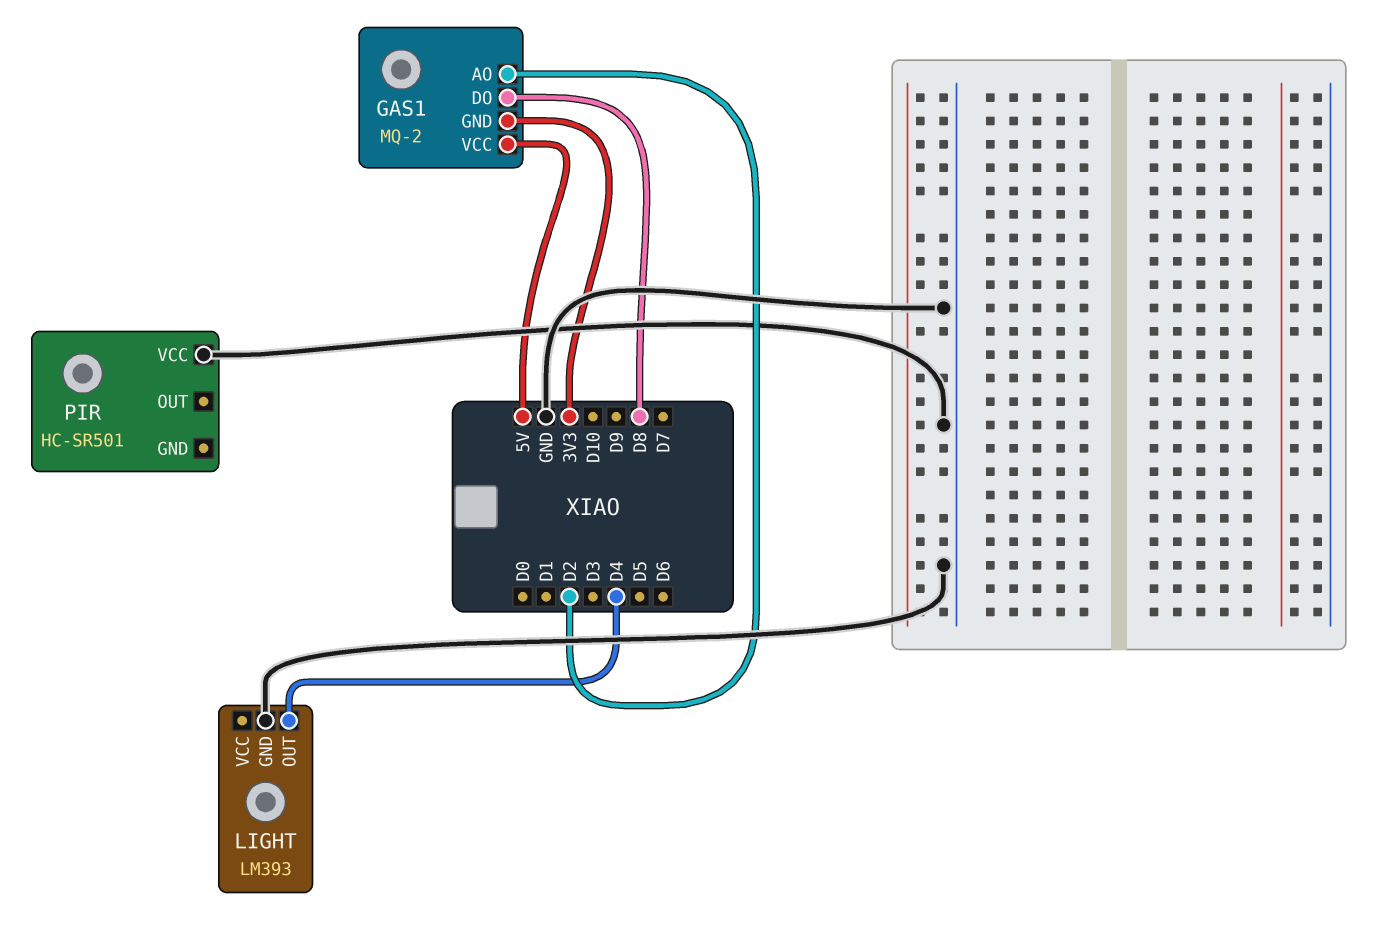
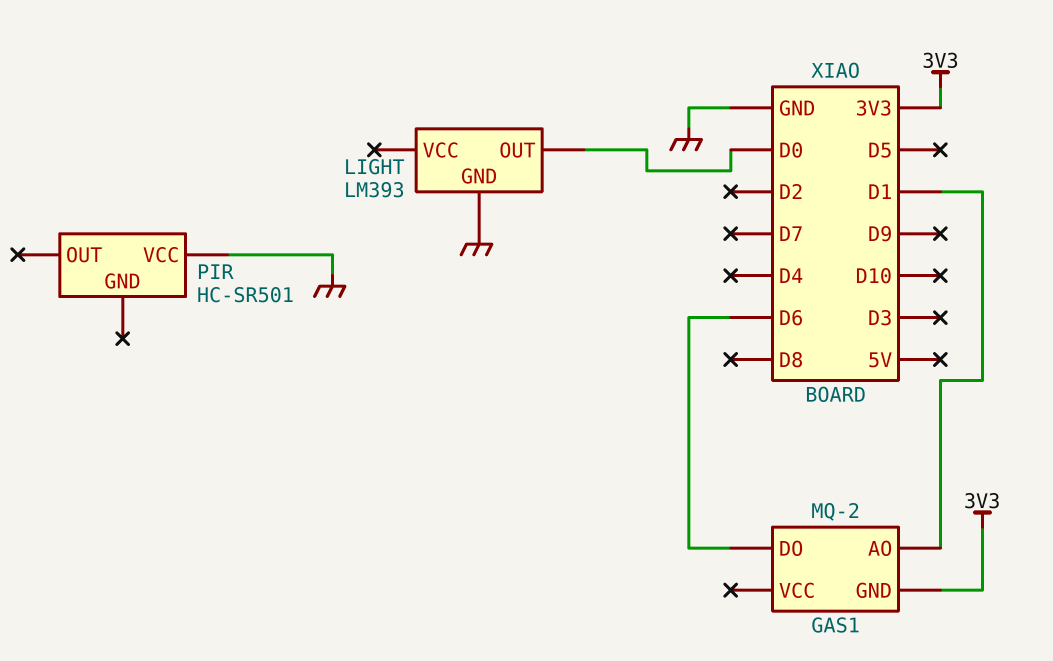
GAS1 pin AO: D2 -> D1
GAS1 pin DO: D8 -> D6
GAS1 pin VCC: 5V -> none
LIGHT pin OUT: D4 -> D0

